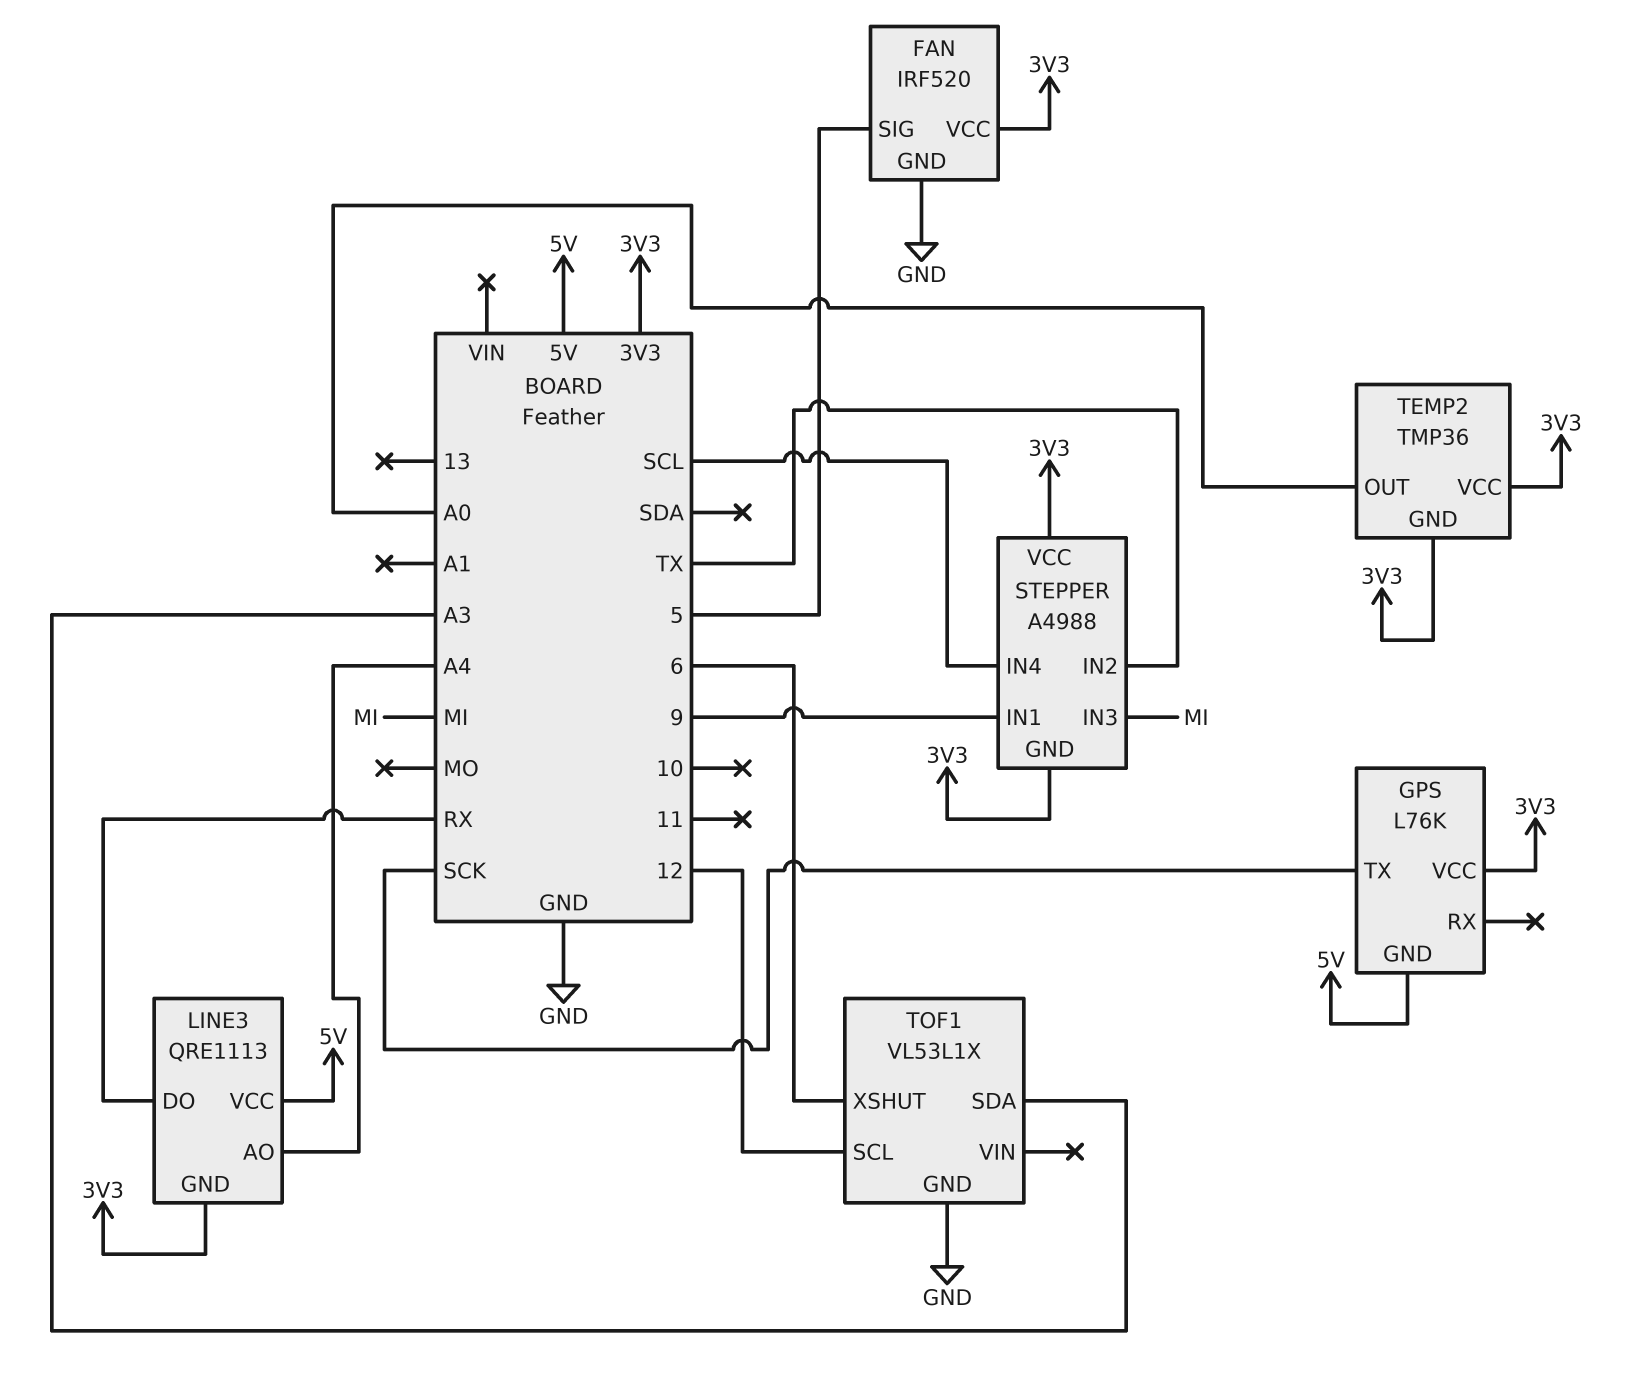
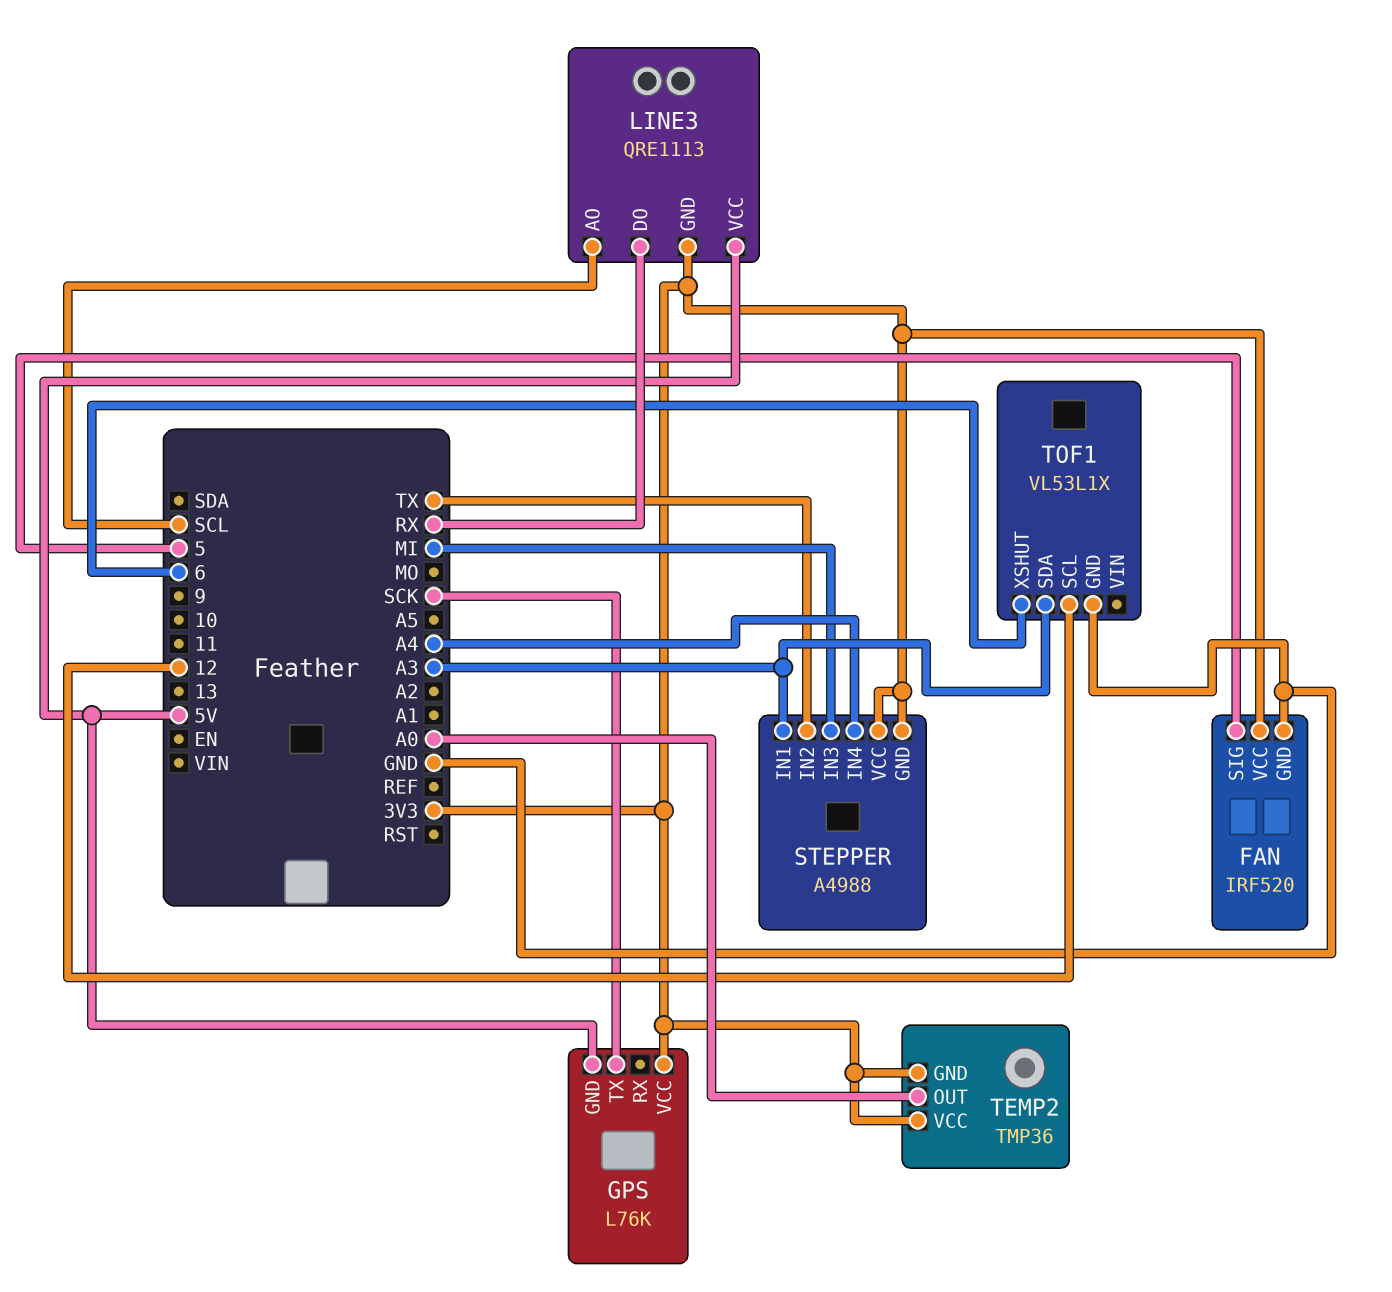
LINE3 pin AO: A4 -> SCL
STEPPER pin IN1: 9 -> A3
STEPPER pin IN4: SCL -> A4

